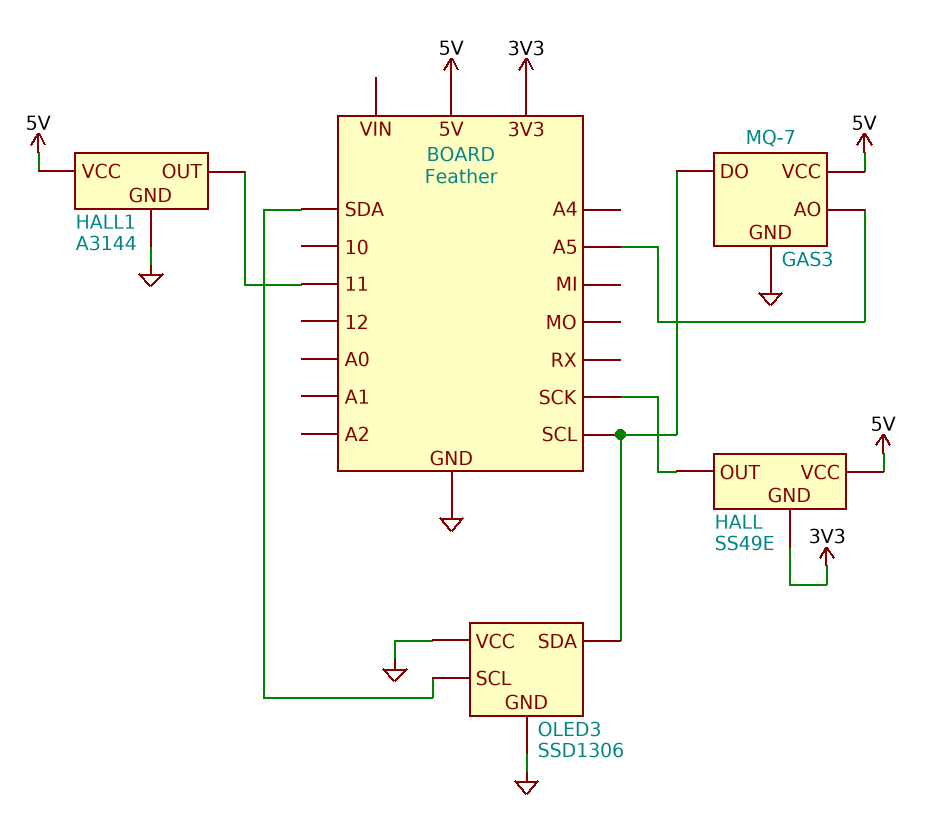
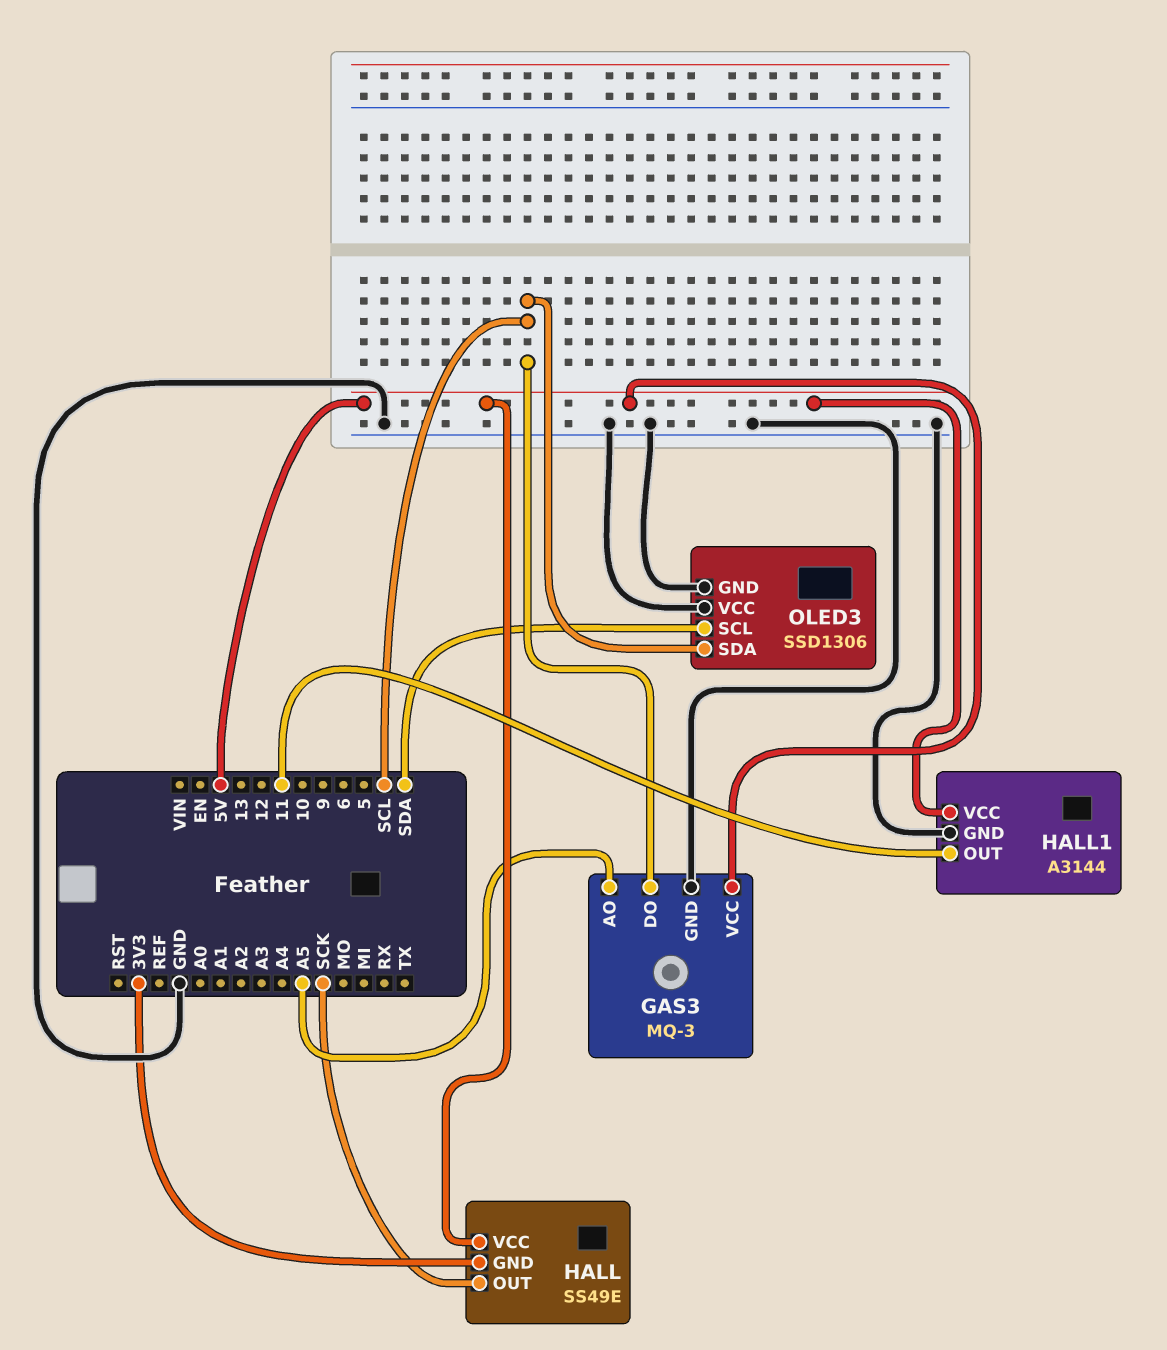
GAS3: MQ-7 -> MQ-3

